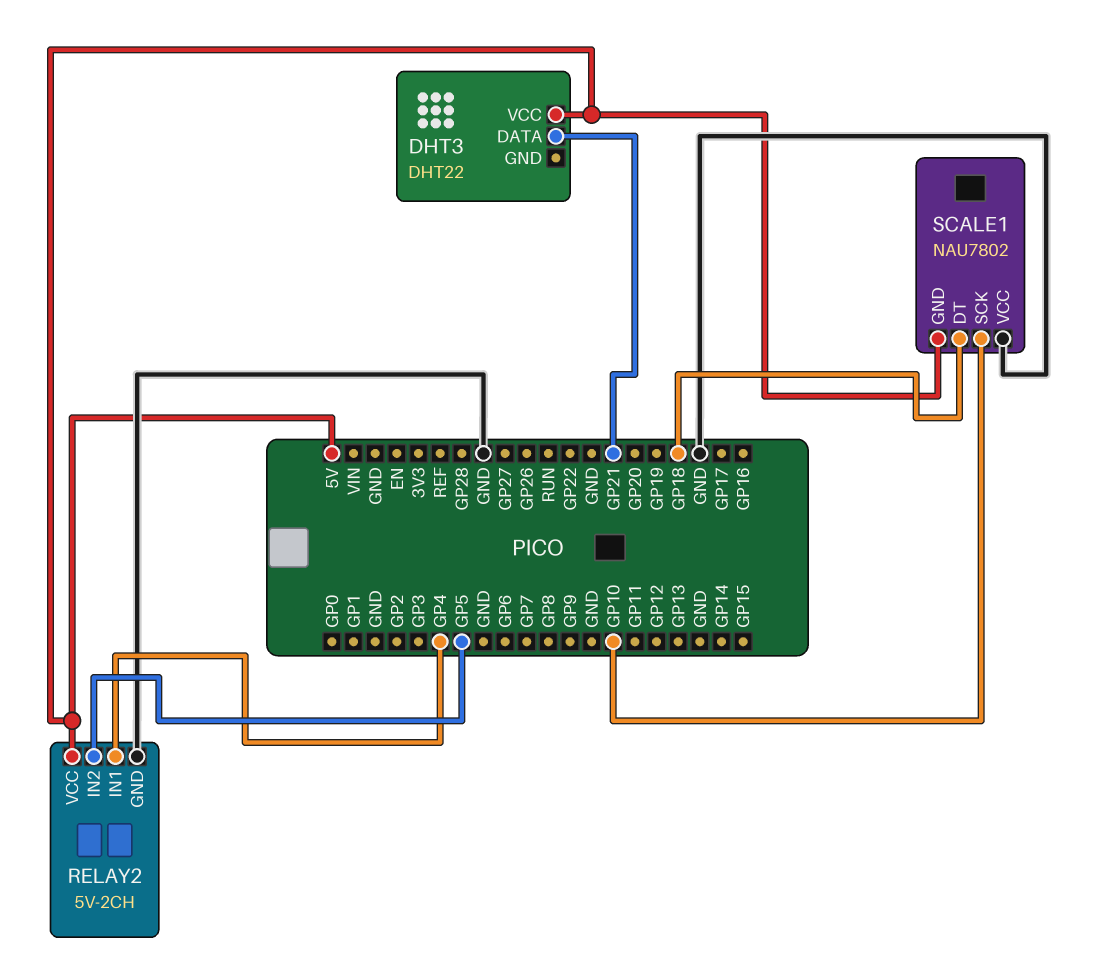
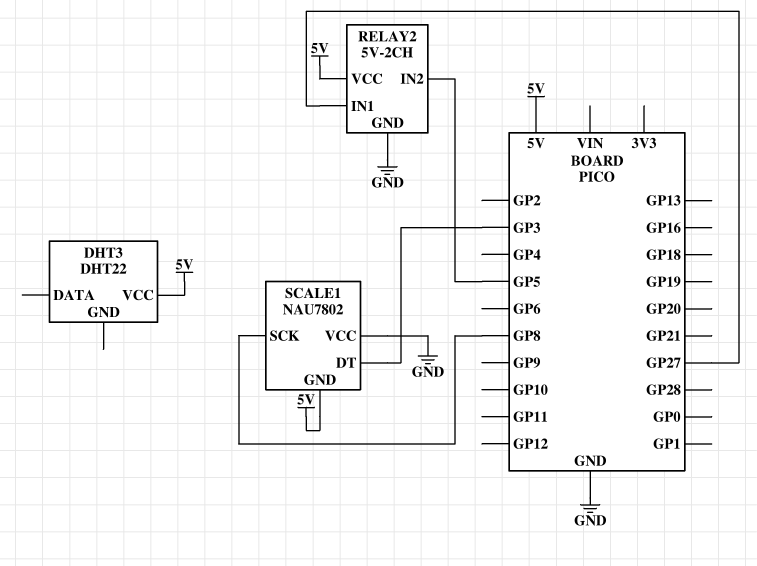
DHT3 pin DATA: GP21 -> none
RELAY2 pin IN1: GP4 -> GP27
SCALE1 pin DT: GP18 -> GP3
SCALE1 pin SCK: GP10 -> GP8

